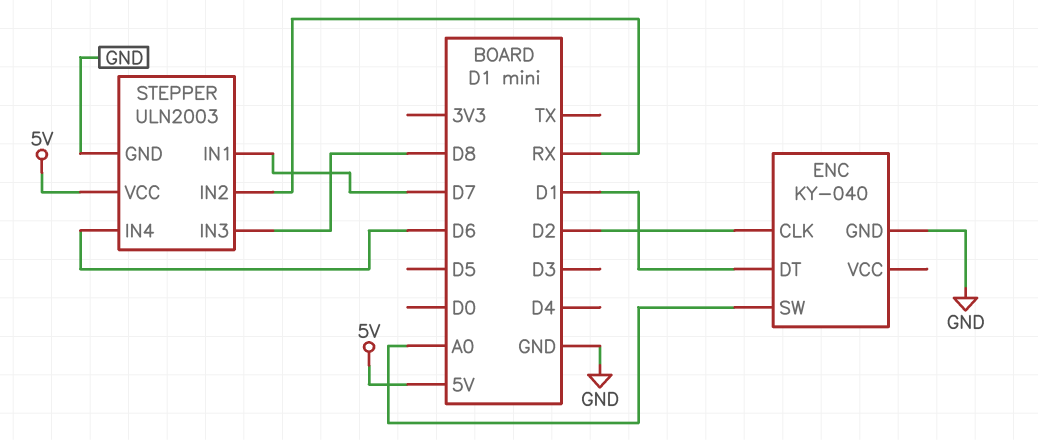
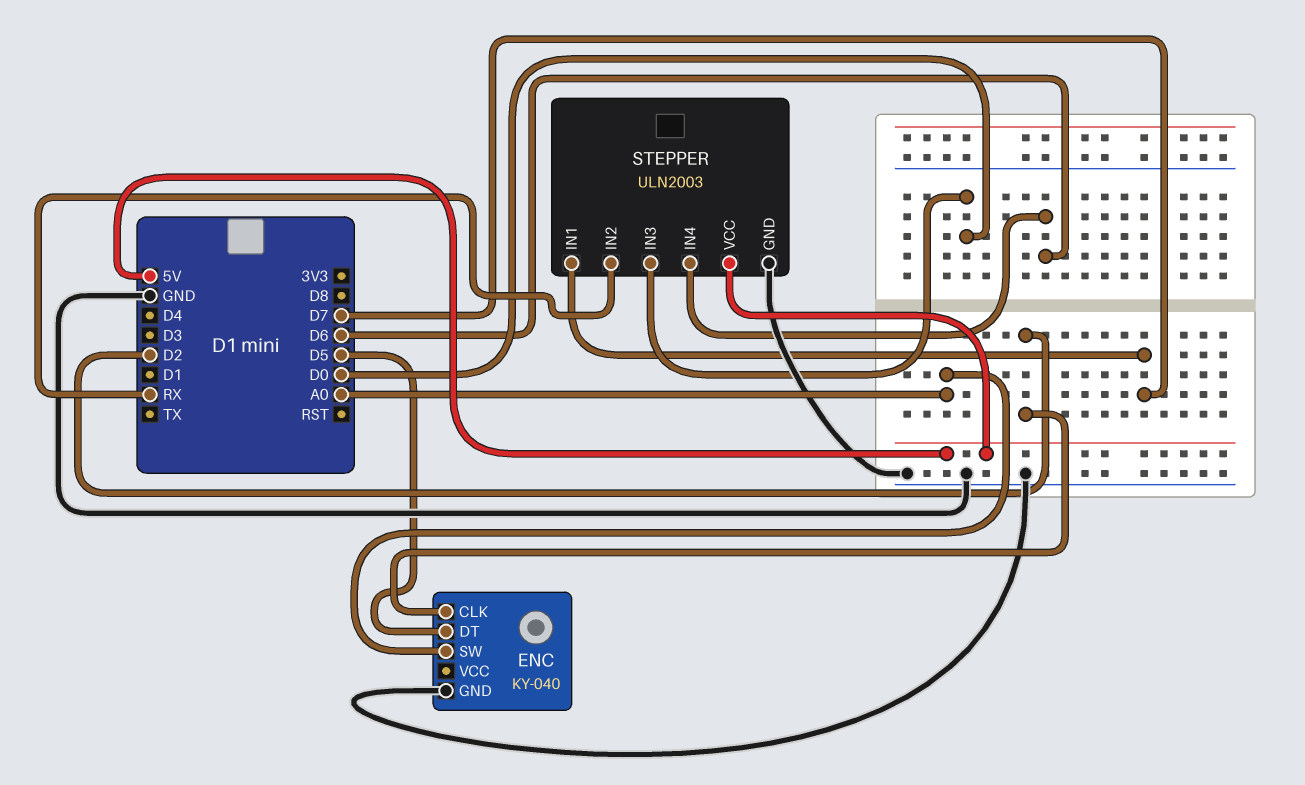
ENC pin DT: D1 -> D5
STEPPER pin IN3: D8 -> D0

